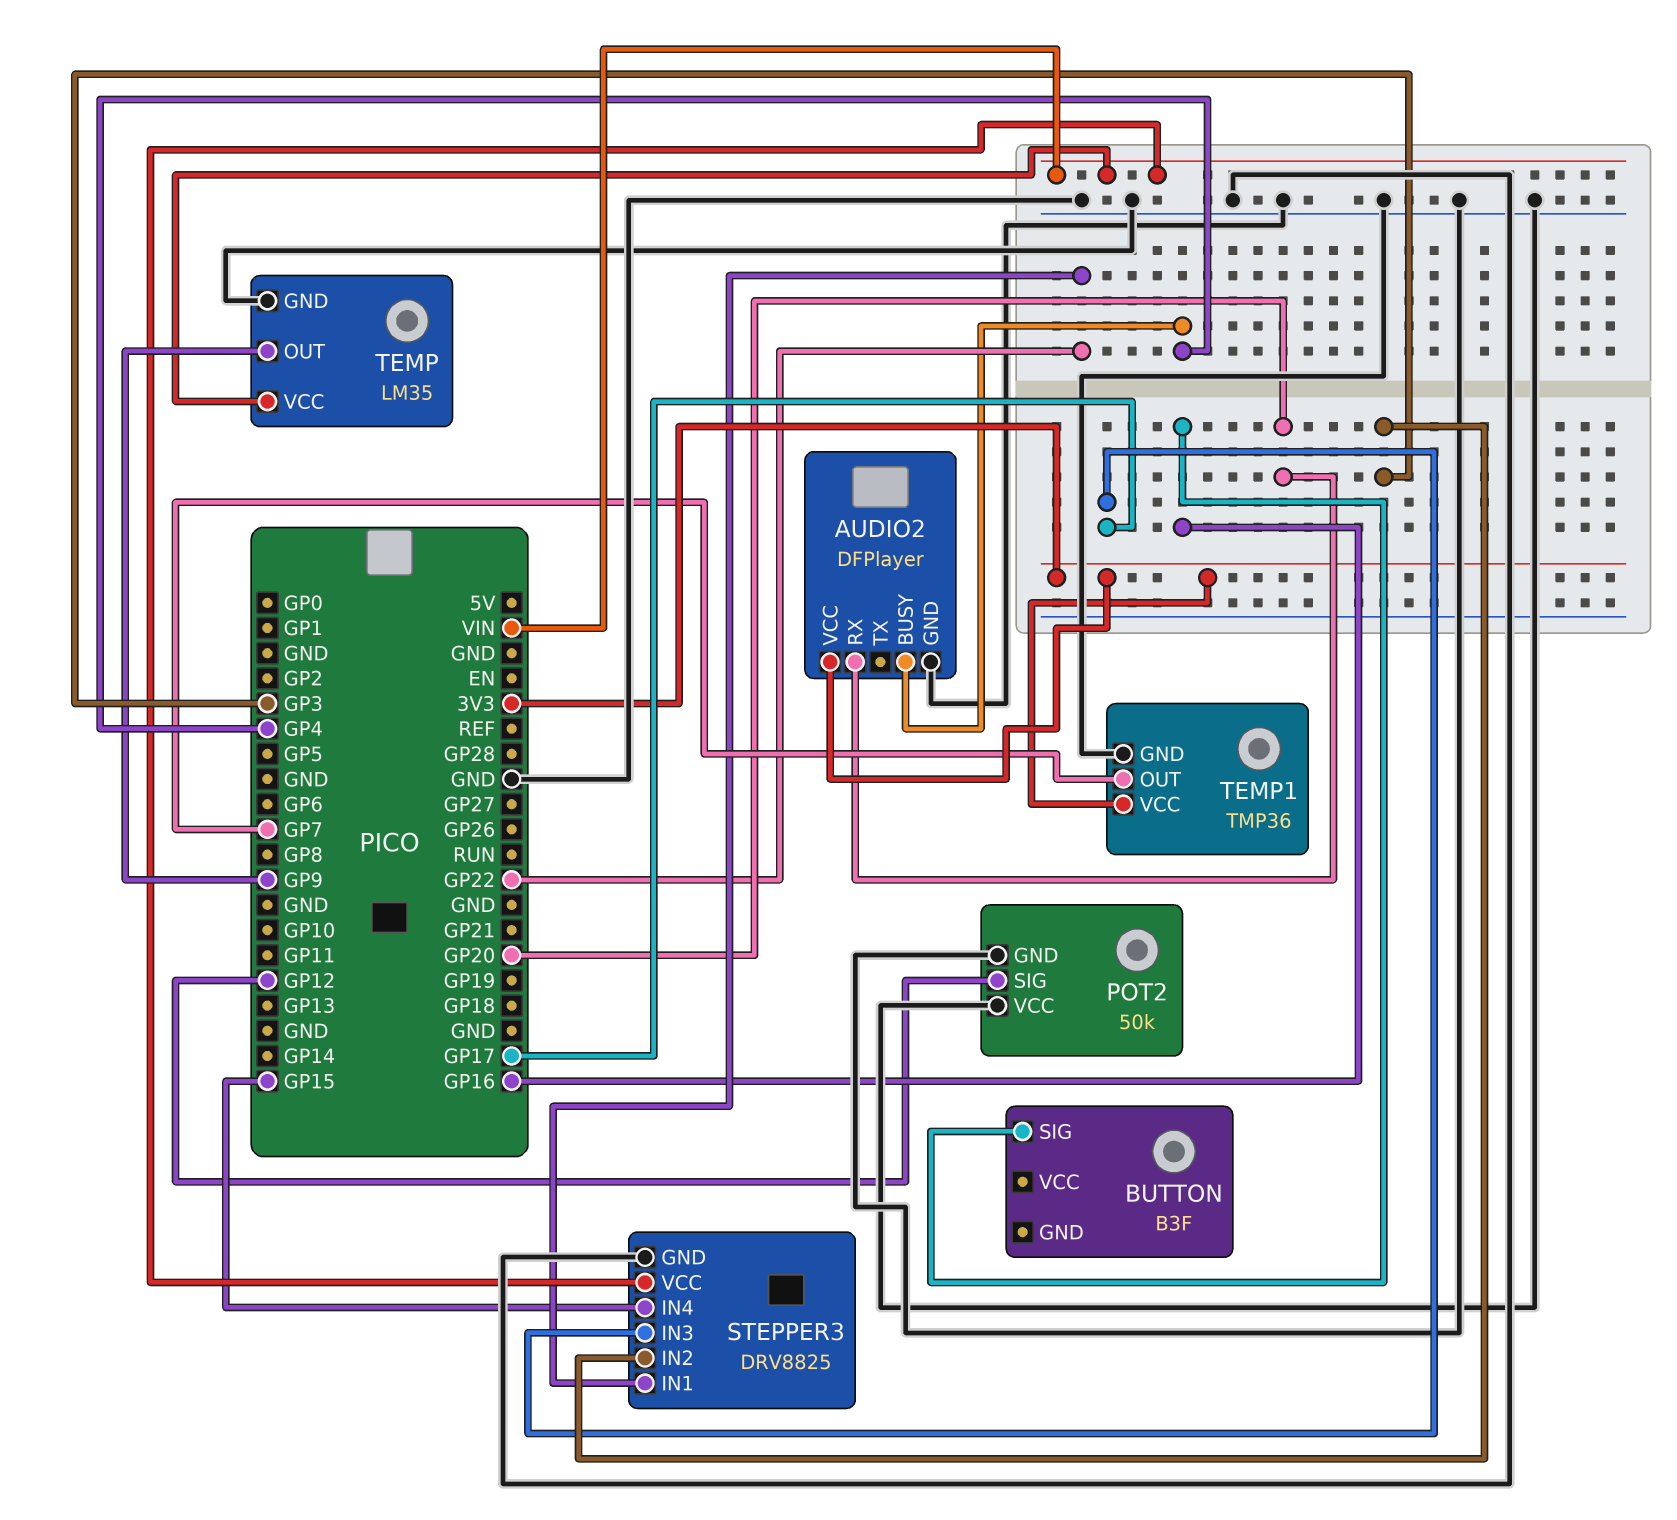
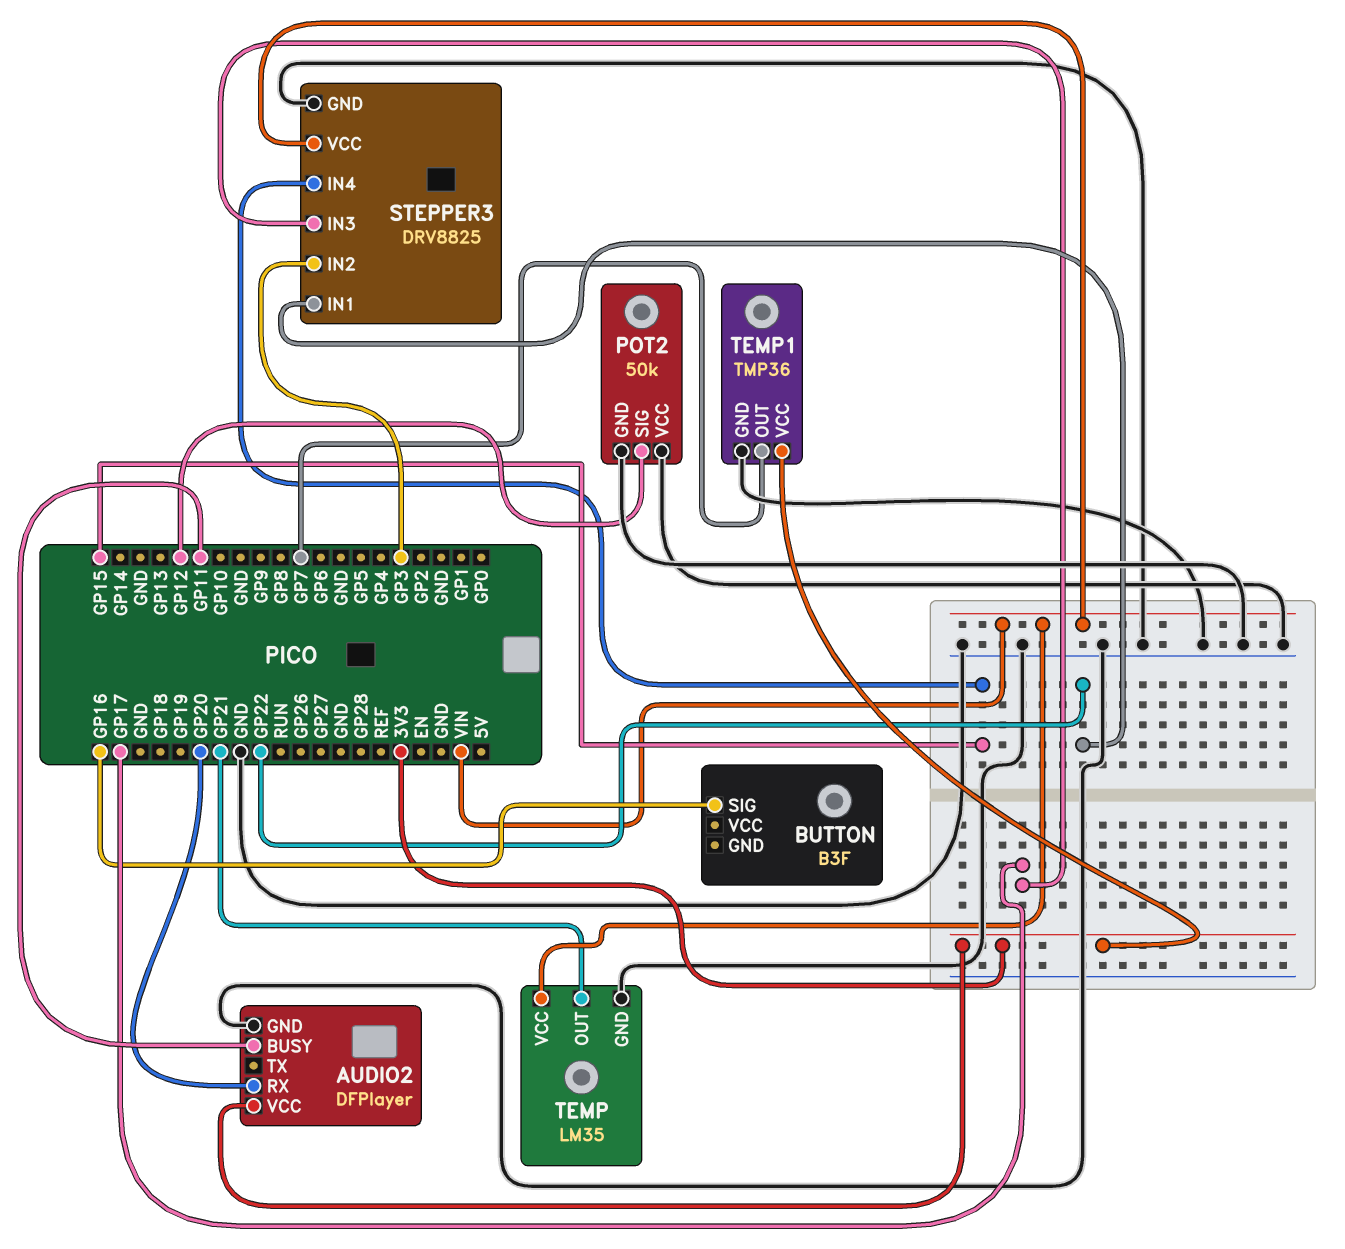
AUDIO2 pin BUSY: GP4 -> GP11
TEMP pin OUT: GP9 -> GP21

